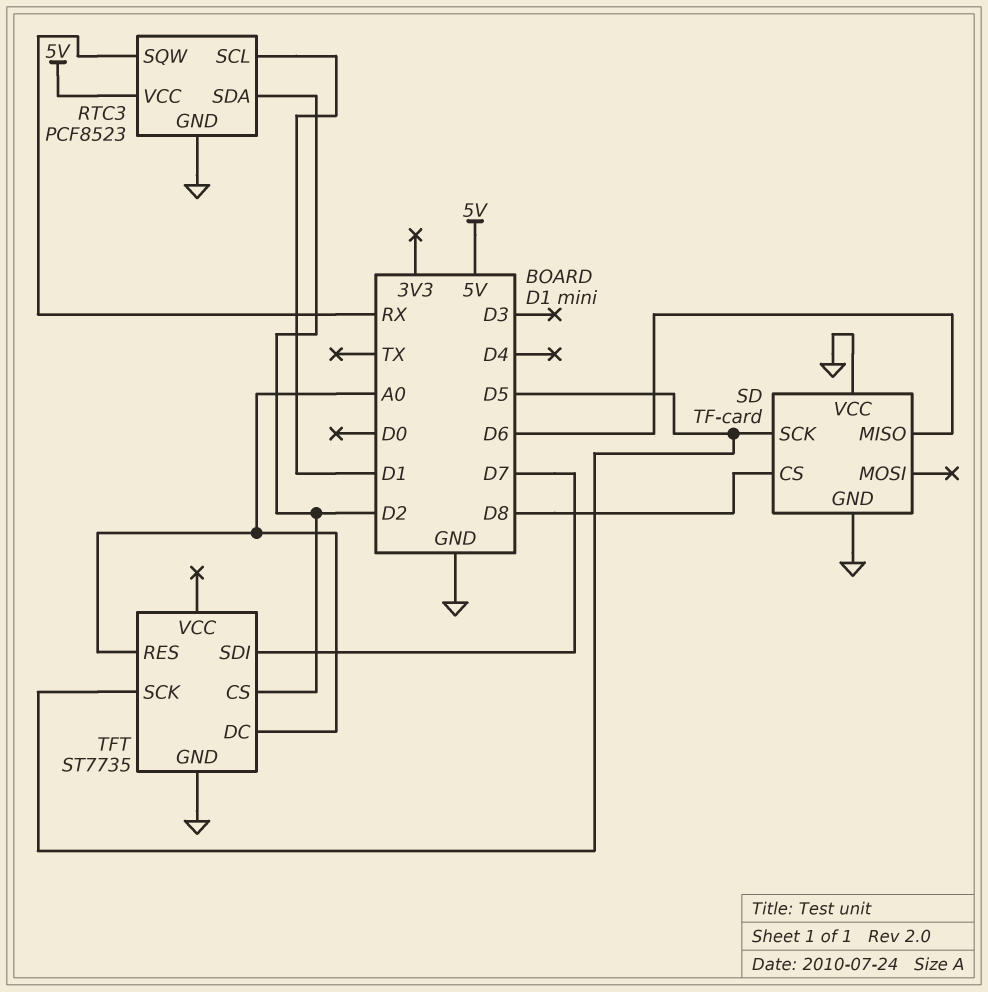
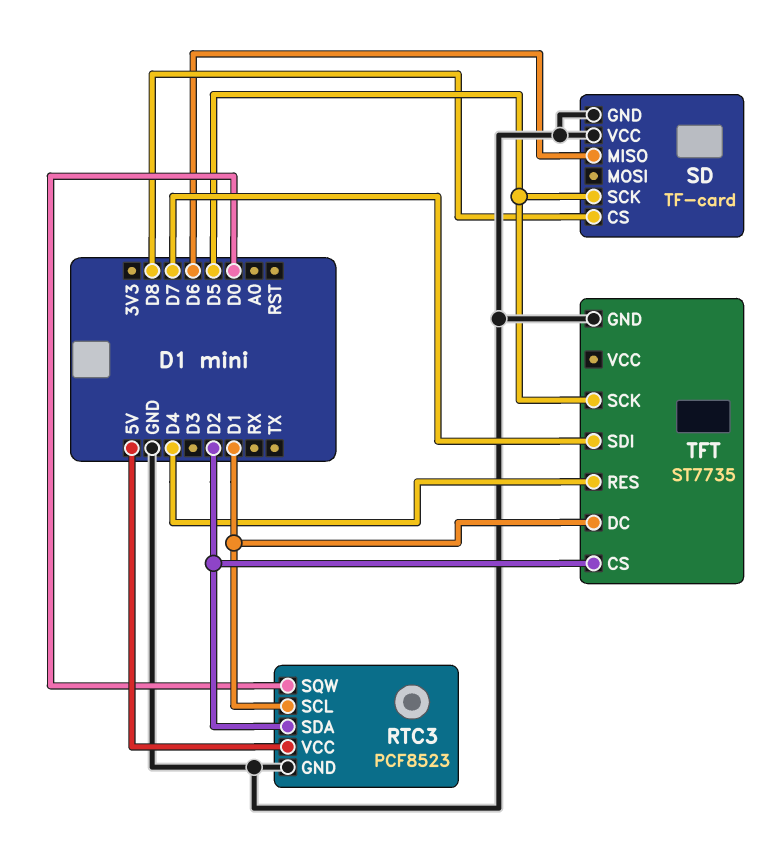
RTC3 pin SQW: RX -> D0
TFT pin DC: A0 -> D1
TFT pin RES: A0 -> D4

